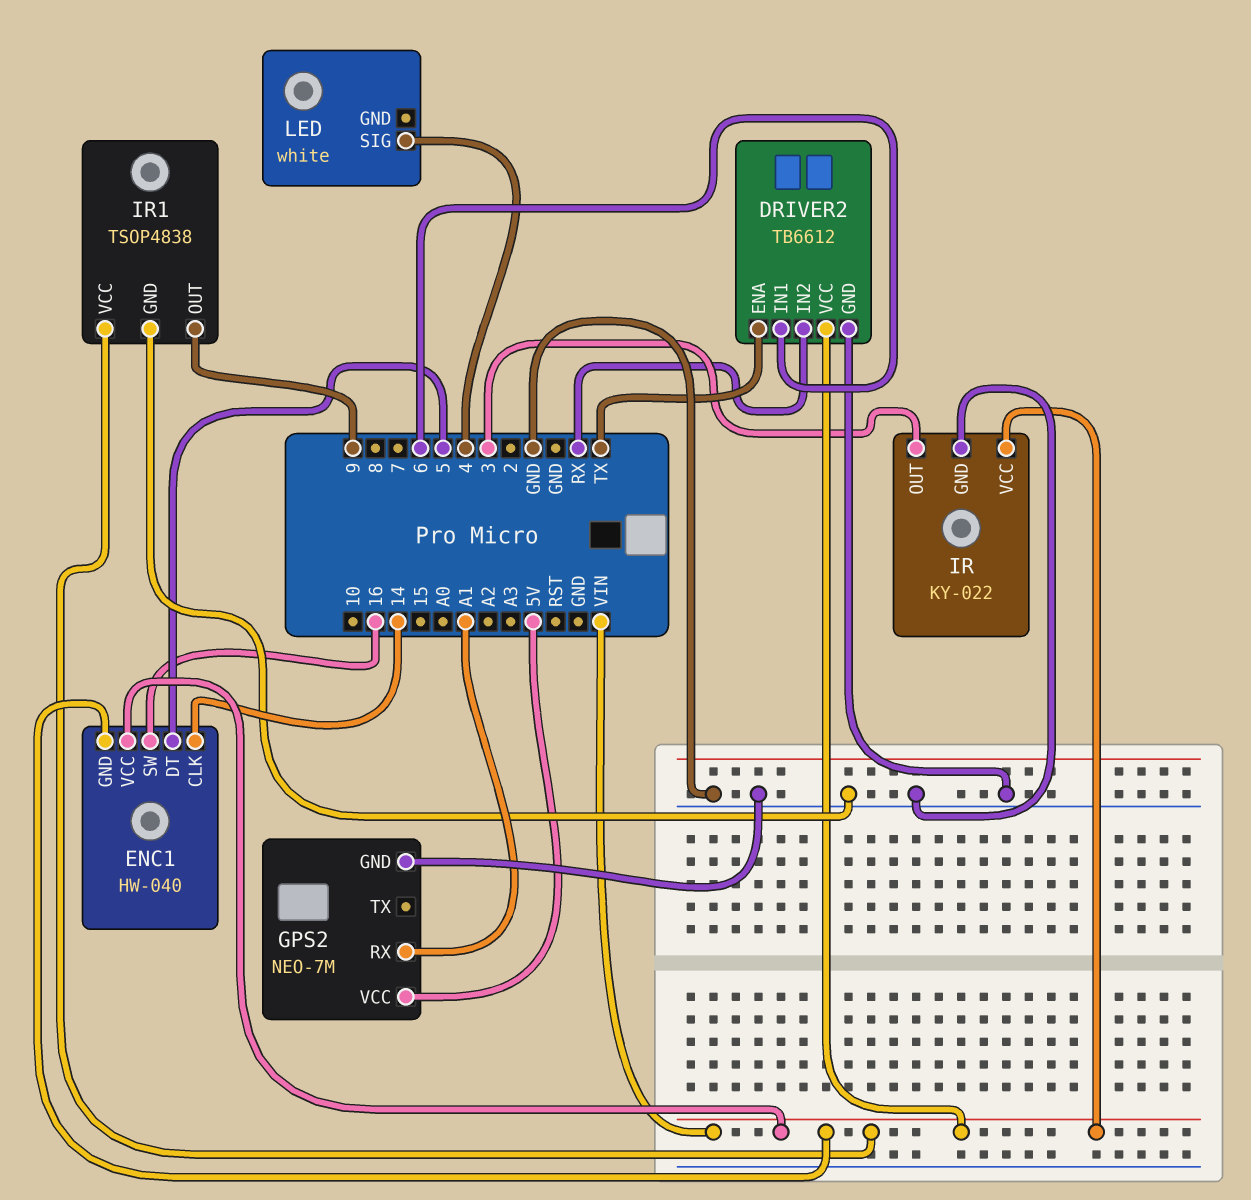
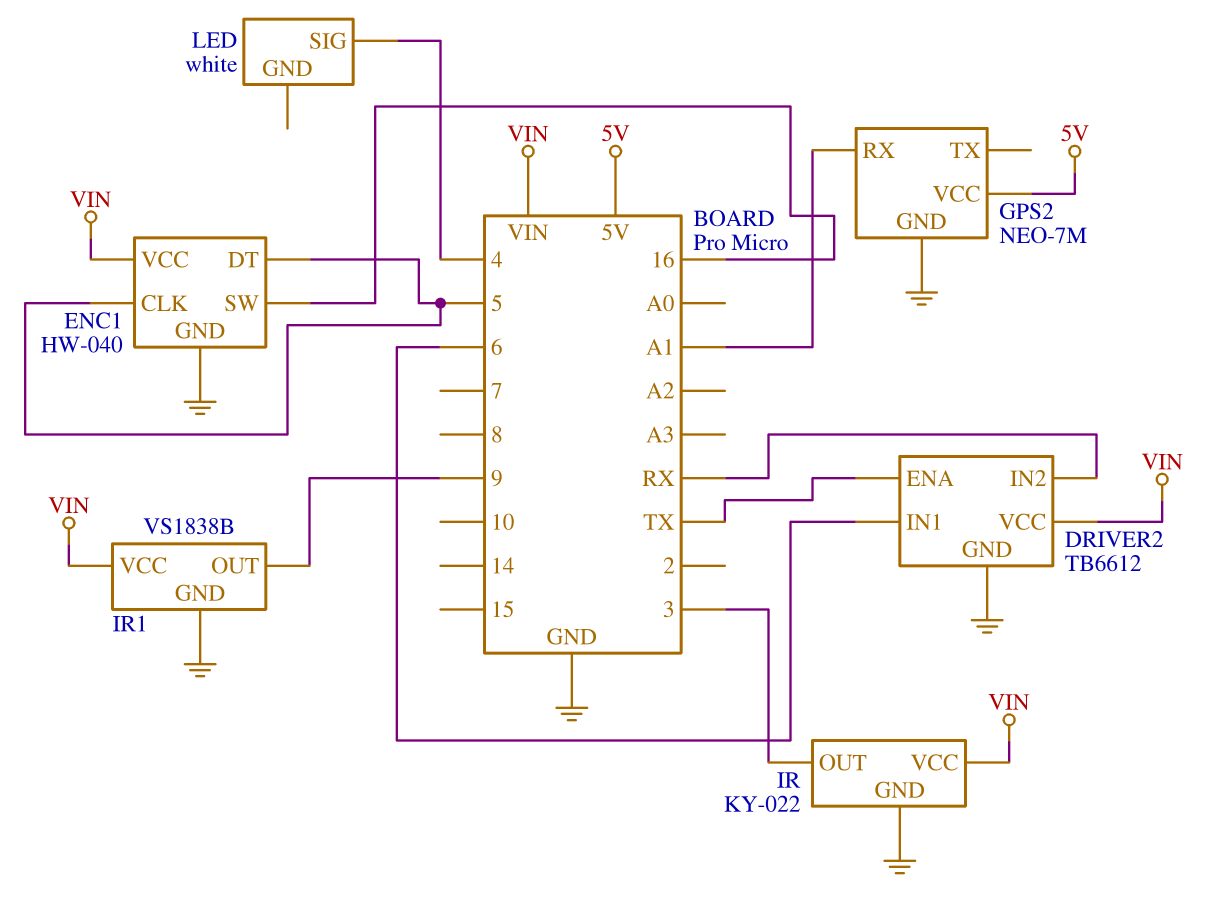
ENC1 pin CLK: 14 -> 5
ENC1 pin GND: VIN -> GND
IR1: TSOP4838 -> VS1838B

